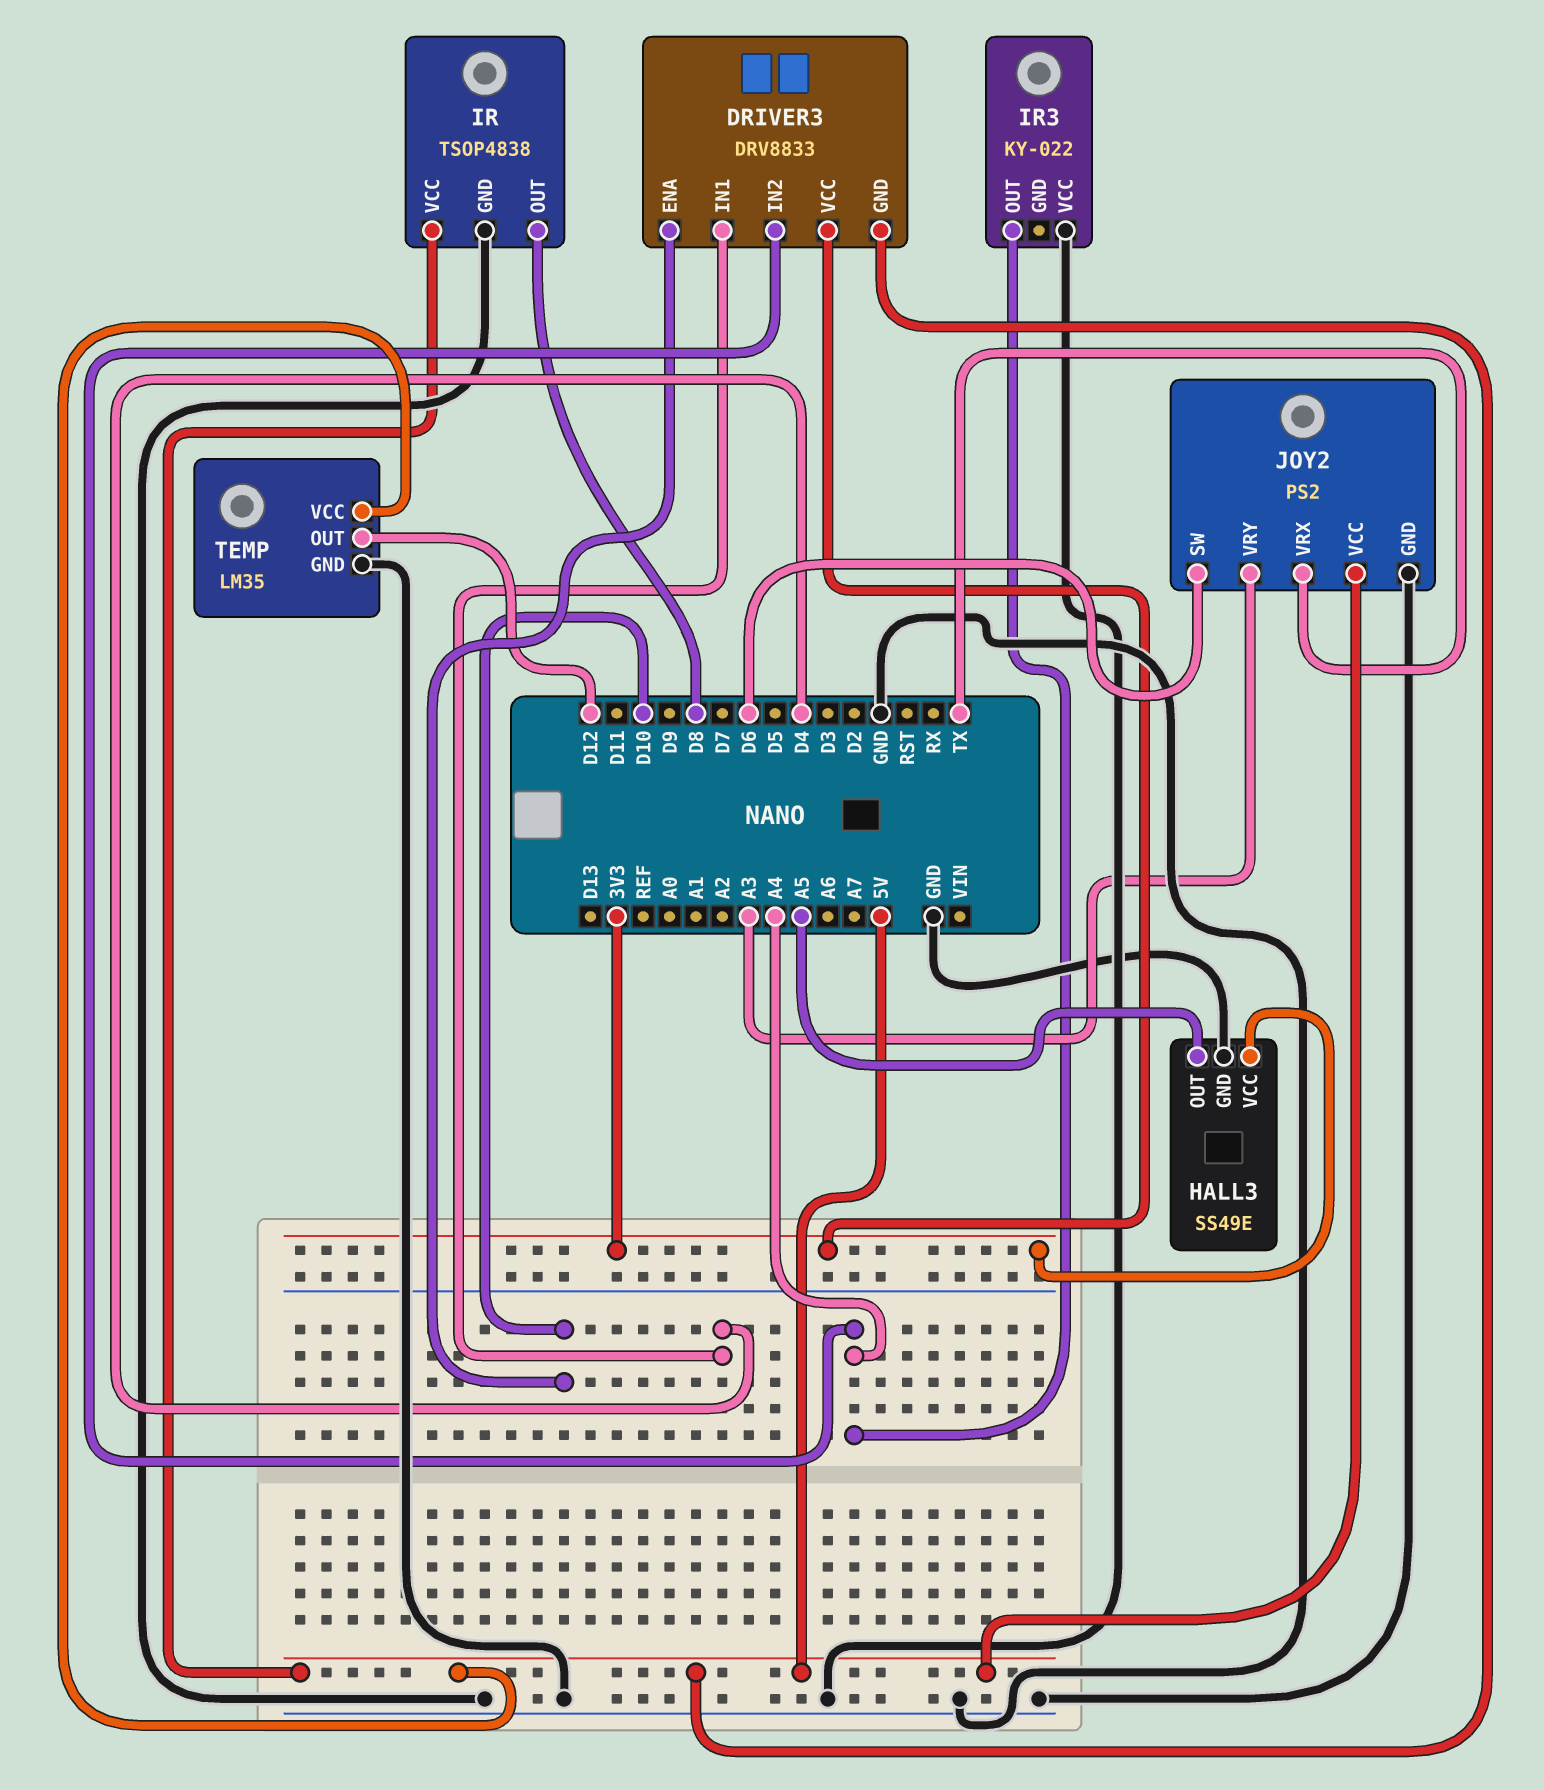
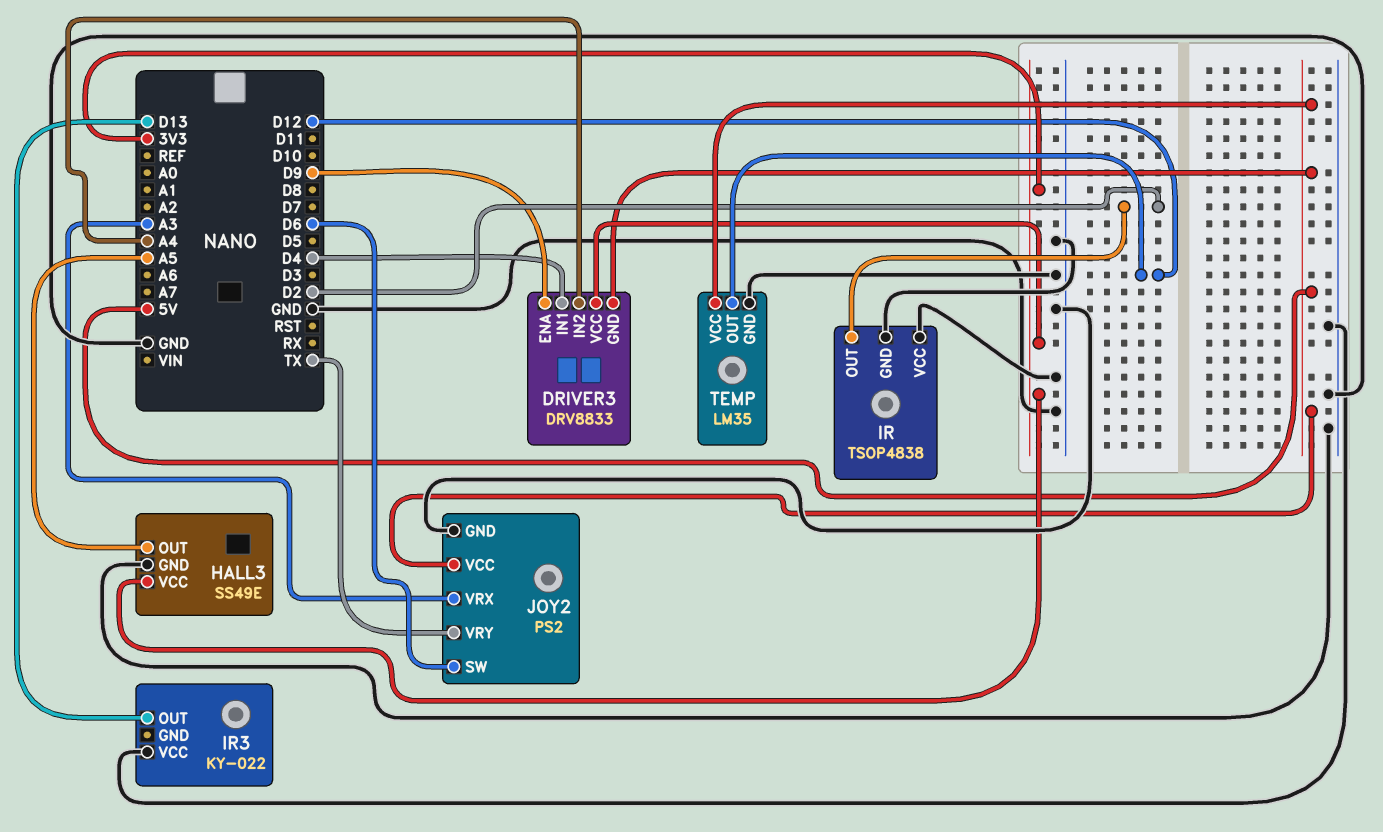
DRIVER3 pin ENA: D10 -> D9
IR pin OUT: D8 -> D2
IR pin VCC: 5V -> GND
IR3 pin OUT: A4 -> D13
JOY2 pin VRX: TX -> A3
JOY2 pin VRY: A3 -> TX

